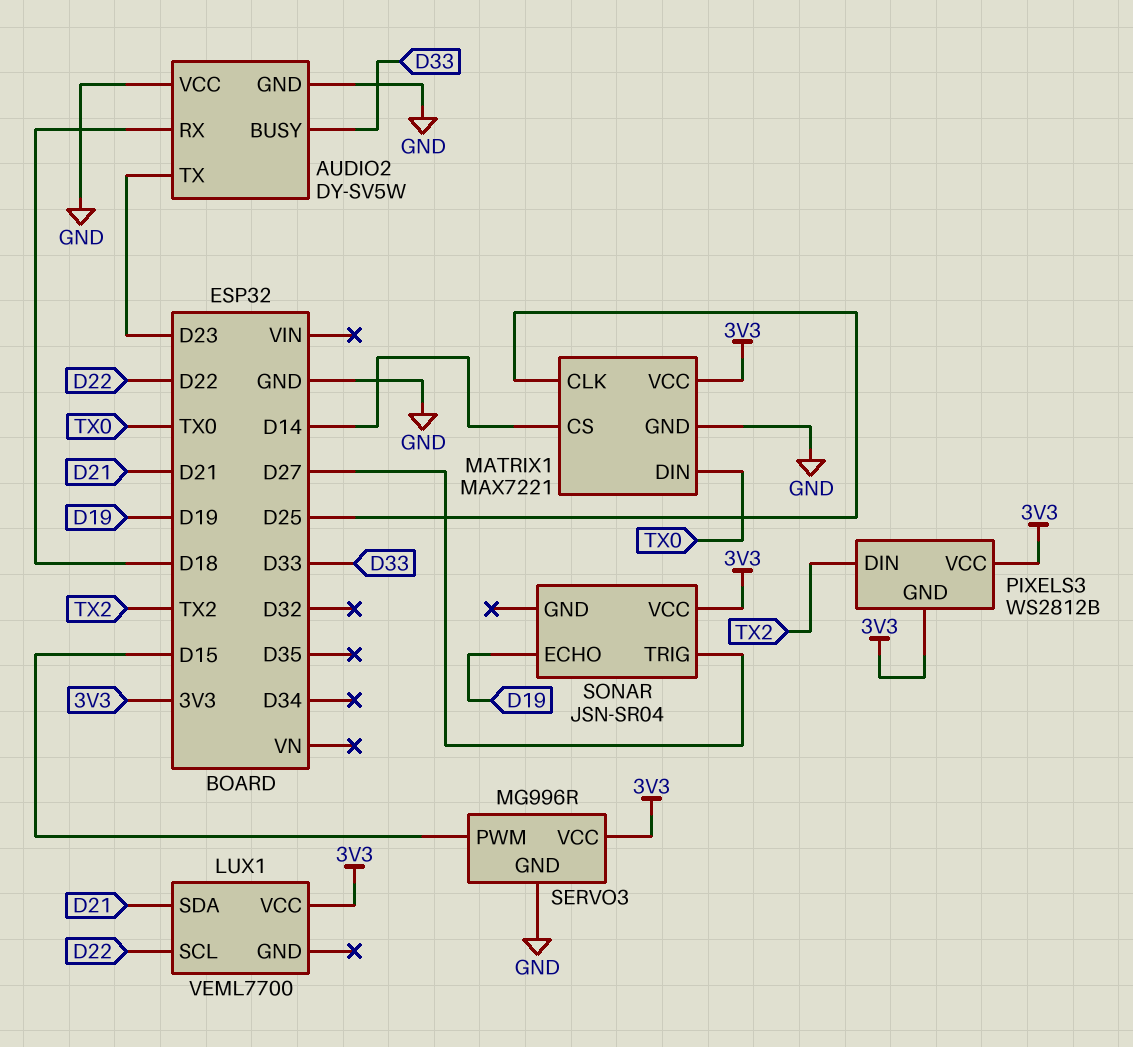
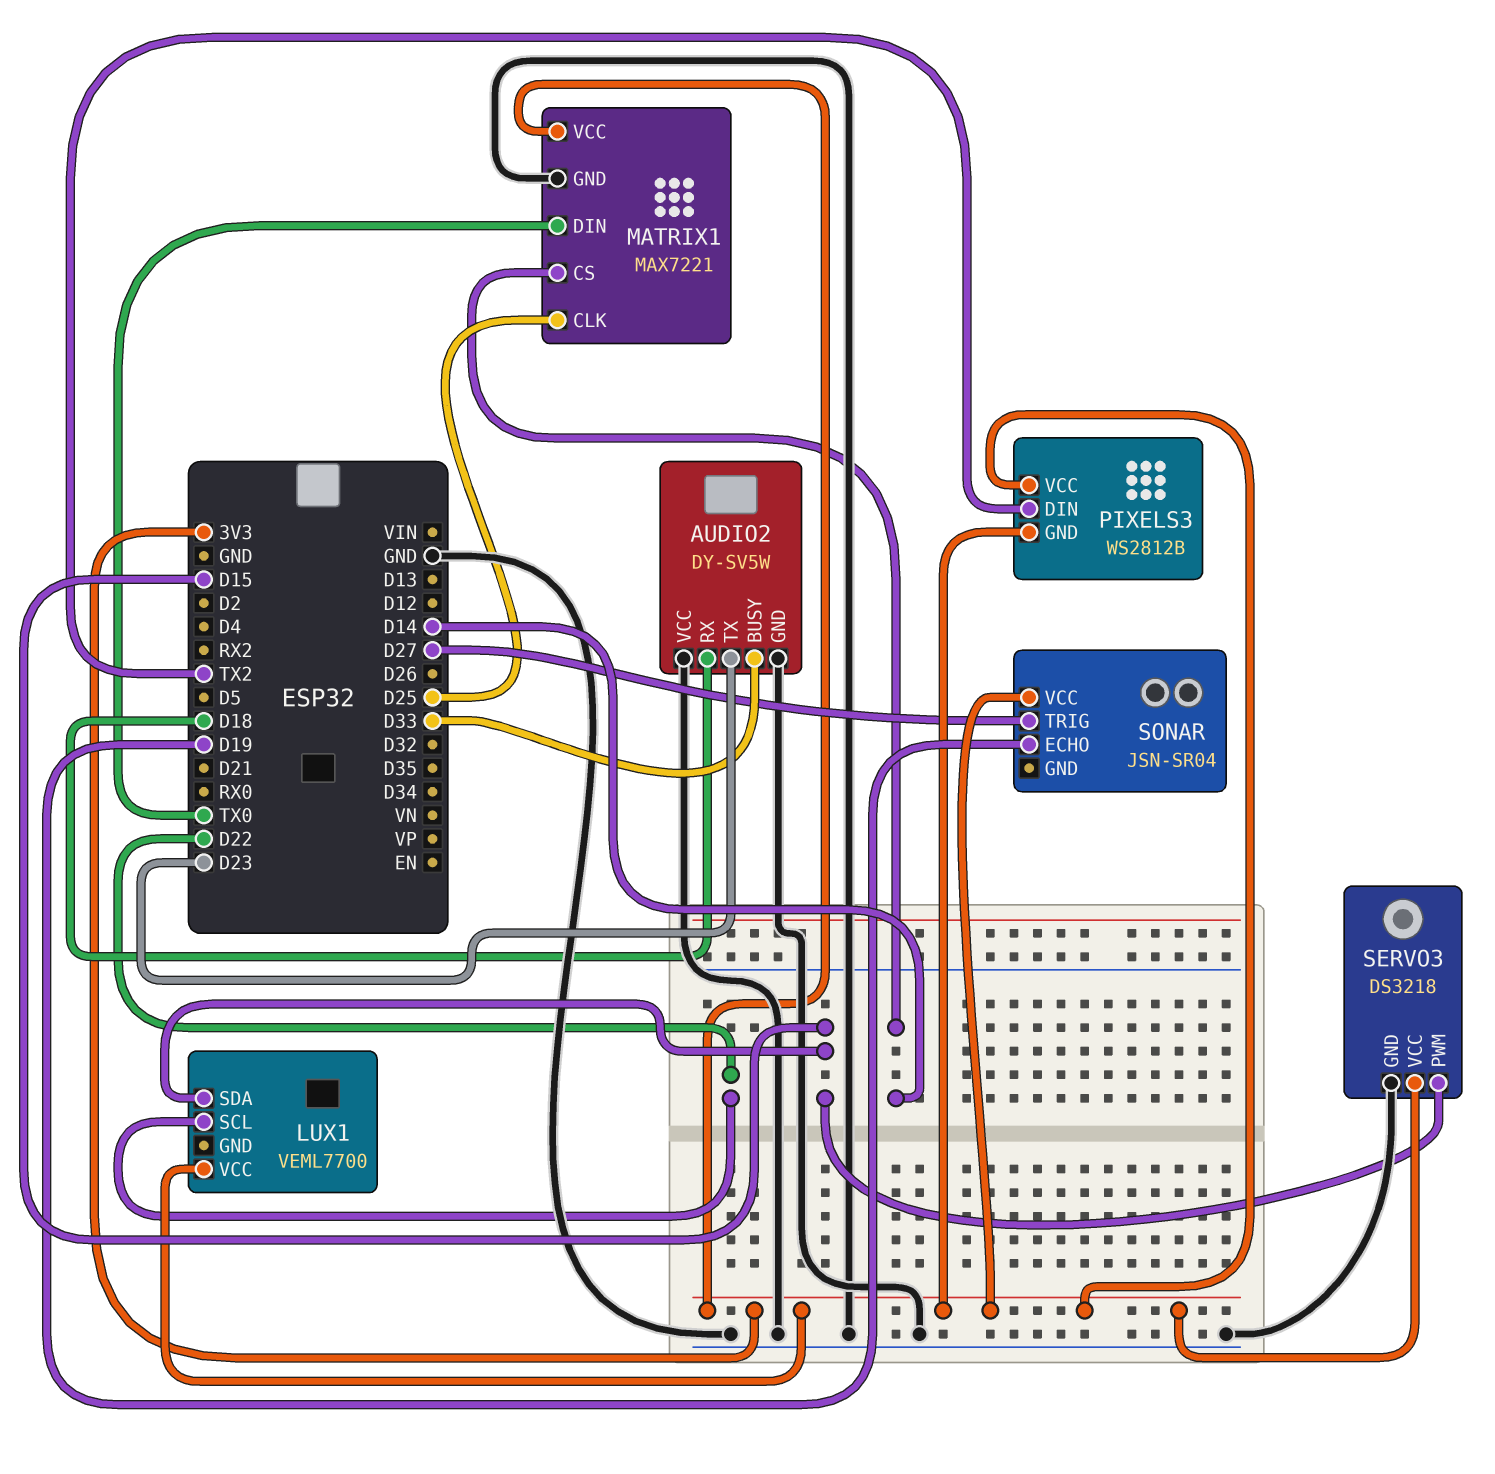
LUX1 pin SDA: D21 -> D15
SERVO3: MG996R -> DS3218

